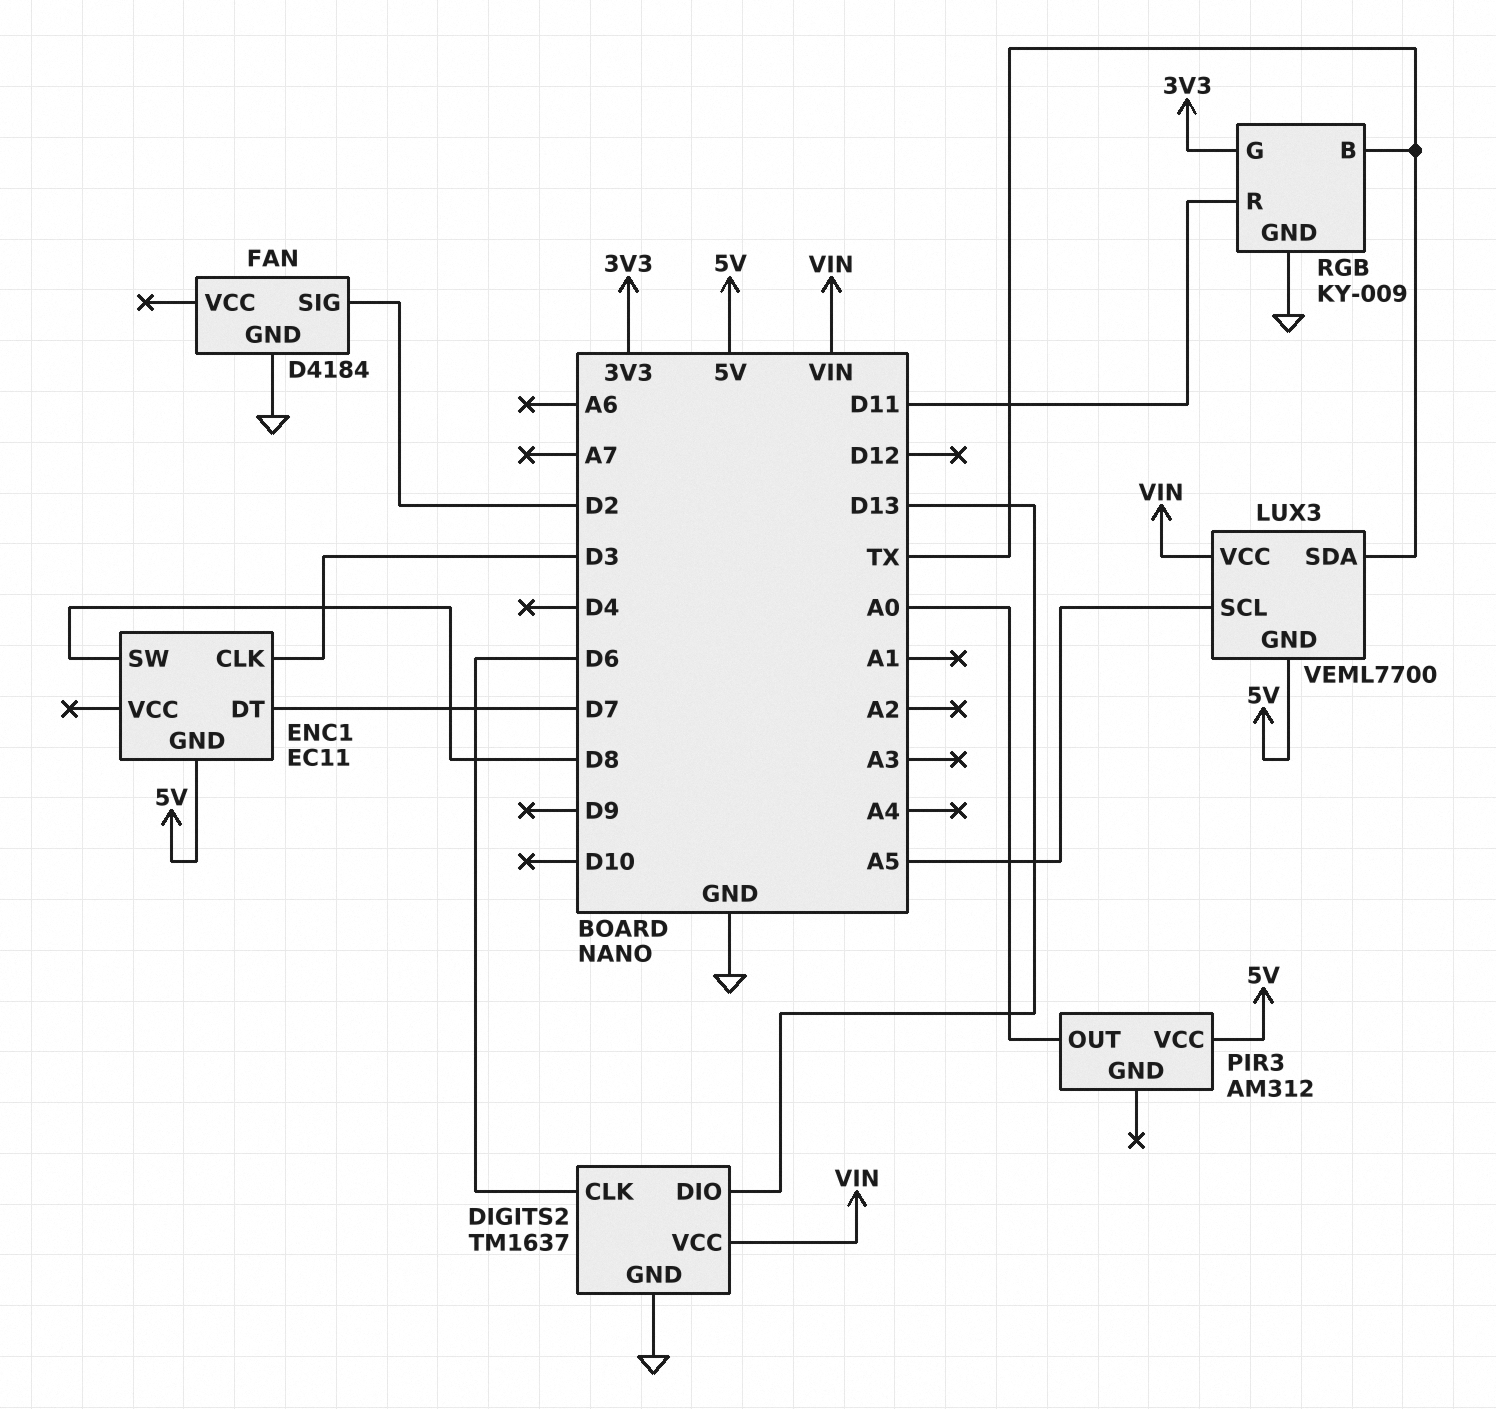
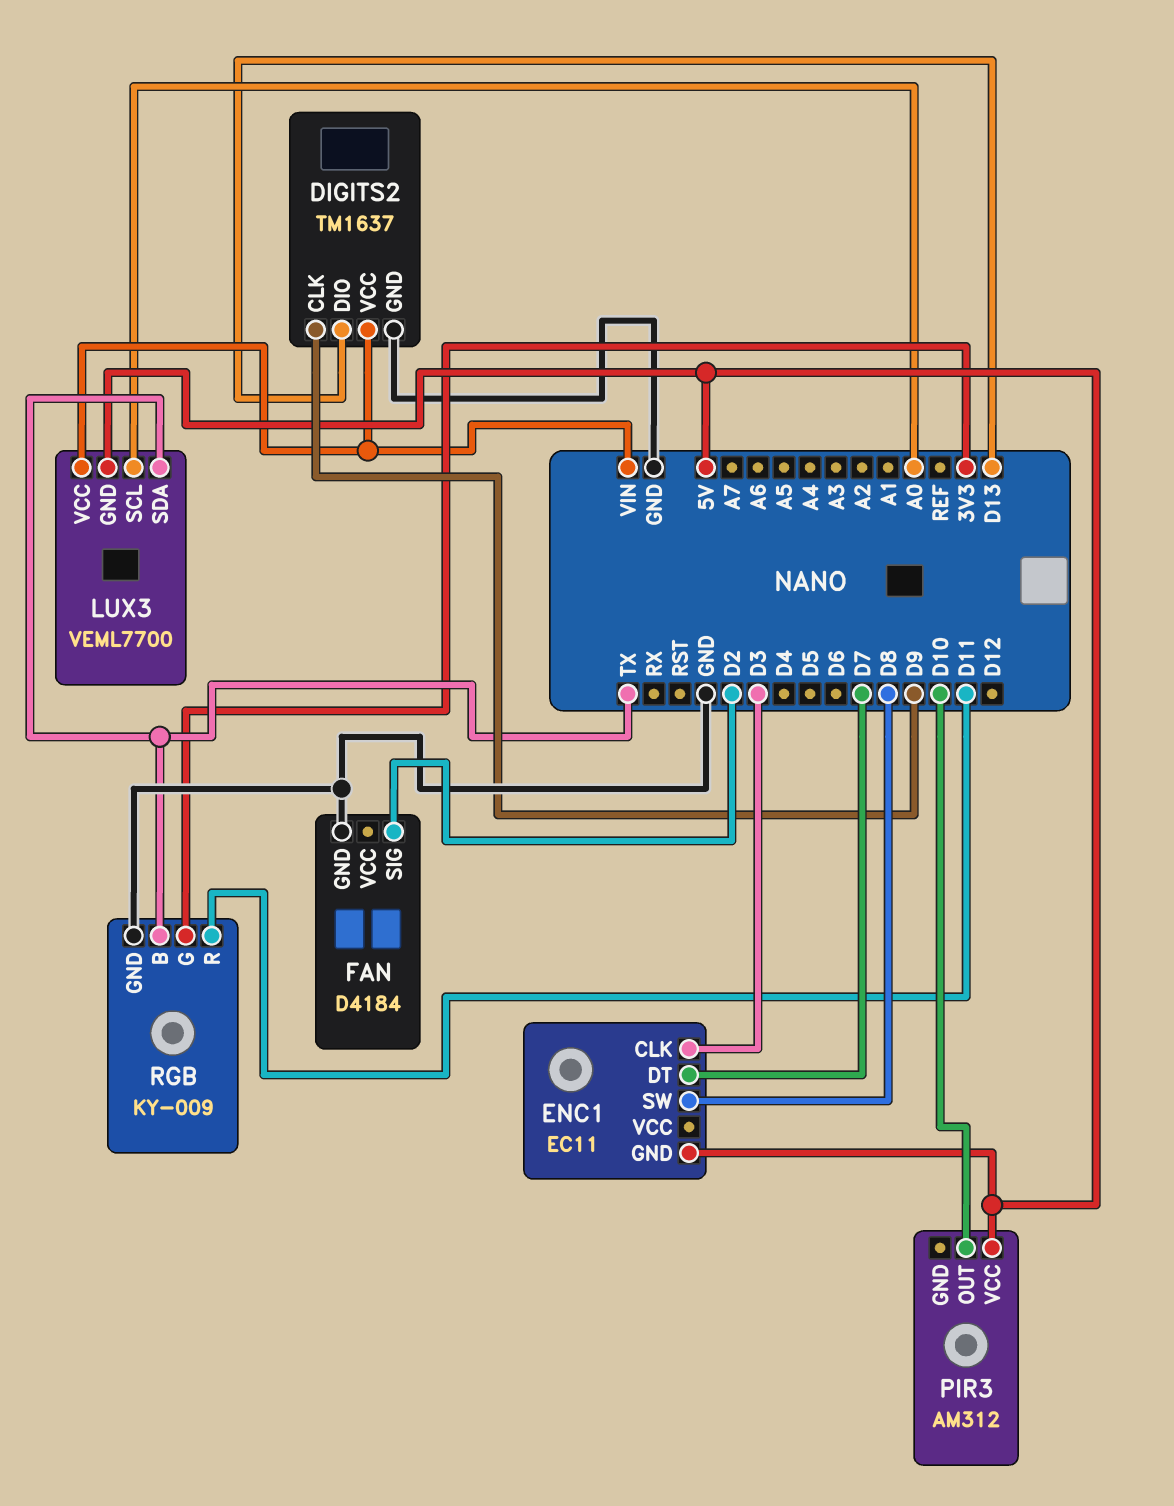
DIGITS2 pin CLK: D6 -> D9
LUX3 pin SCL: A5 -> A0
PIR3 pin OUT: A0 -> D10

